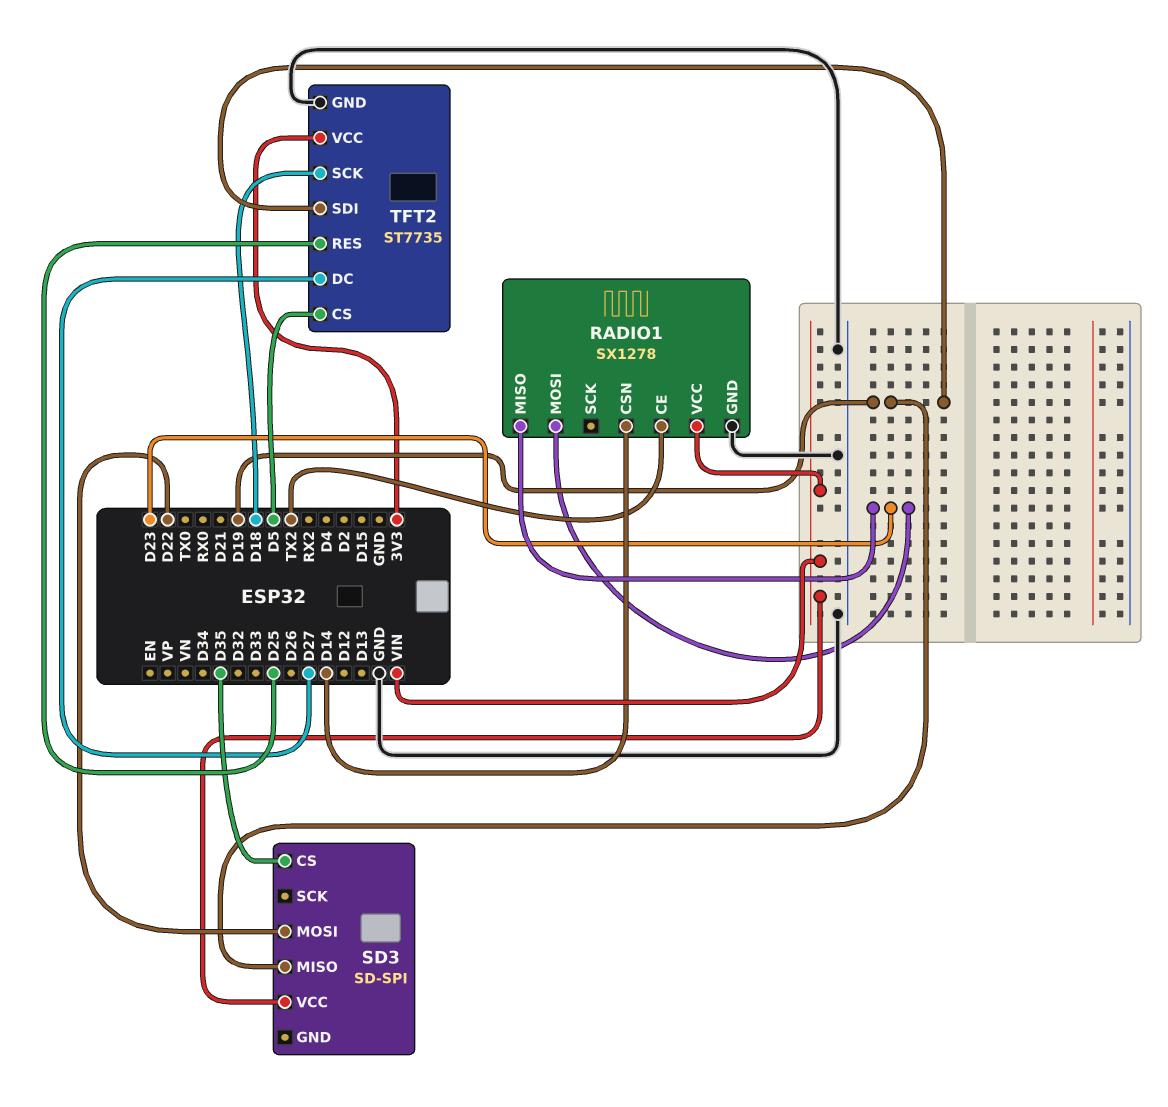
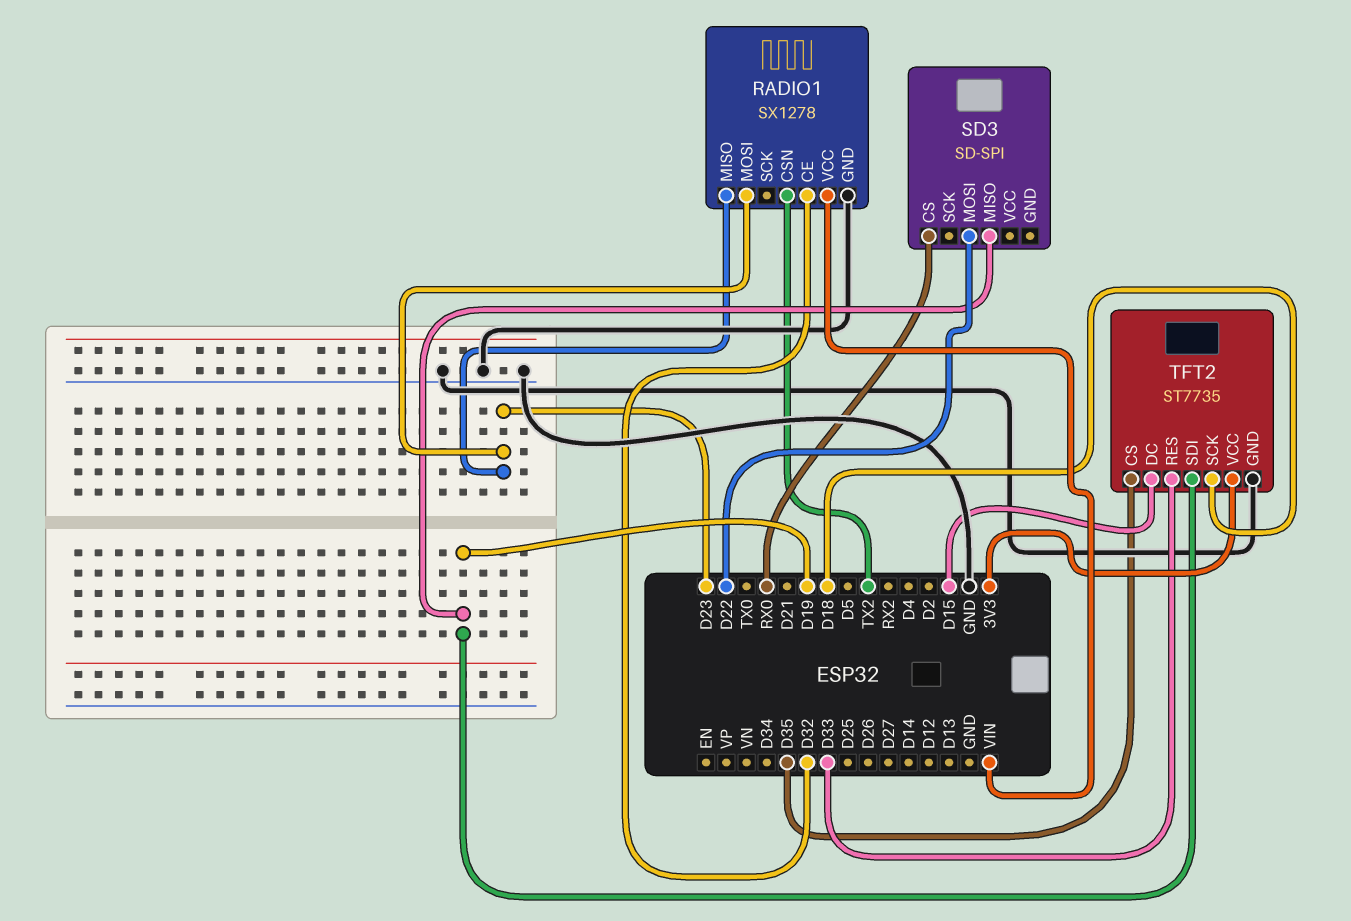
RADIO1 pin CE: TX2 -> D32
RADIO1 pin CSN: D14 -> TX2
SD3 pin CS: D35 -> RX0
SD3 pin VCC: VIN -> none
TFT2 pin CS: D5 -> D35
TFT2 pin DC: D27 -> D15
TFT2 pin RES: D25 -> D33

